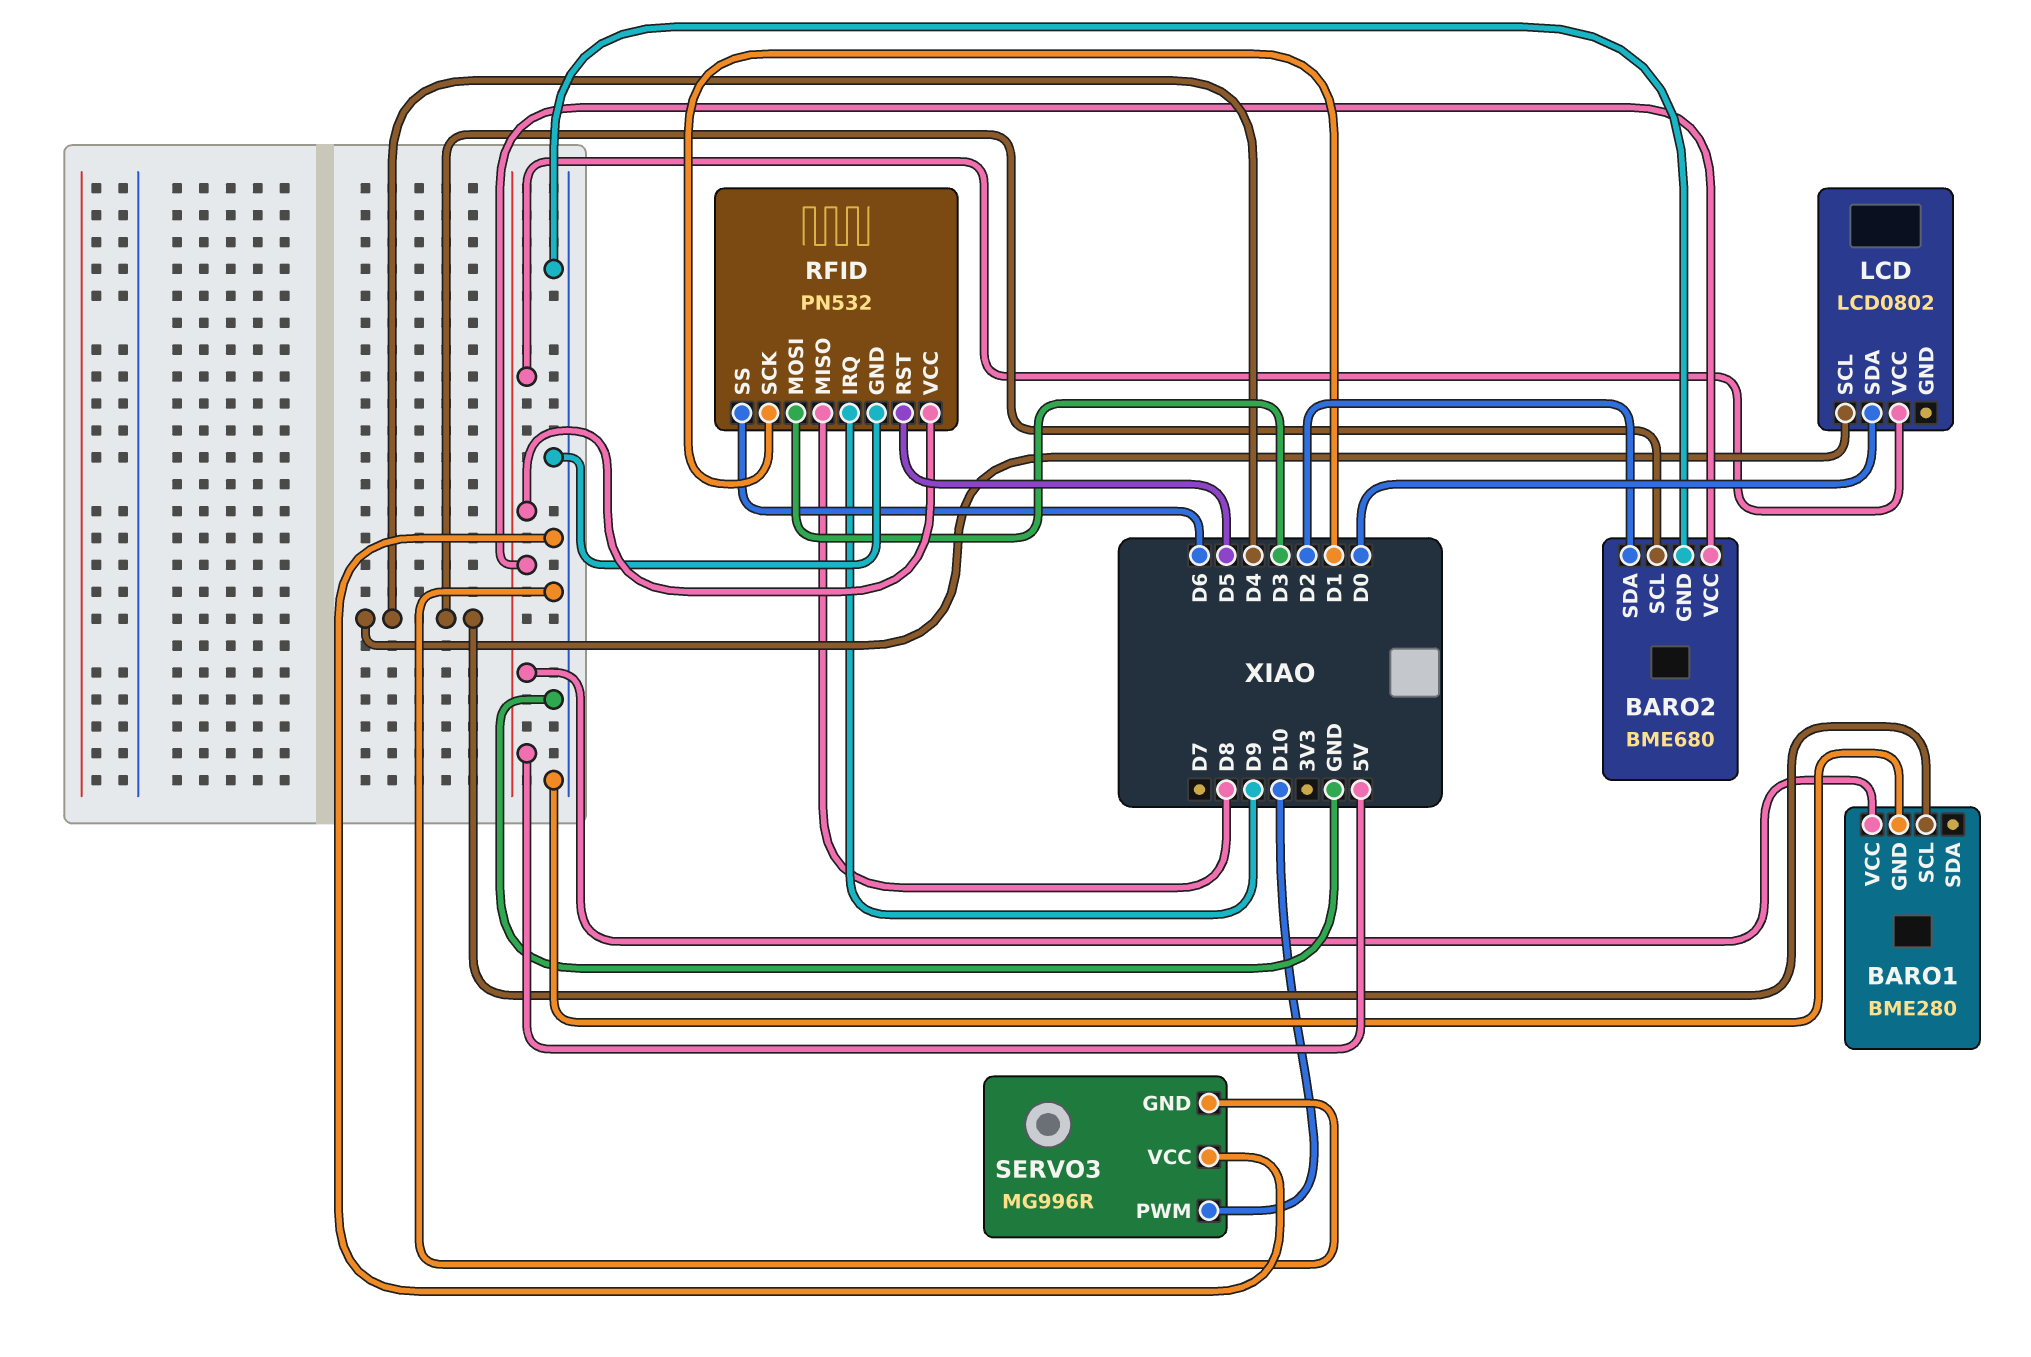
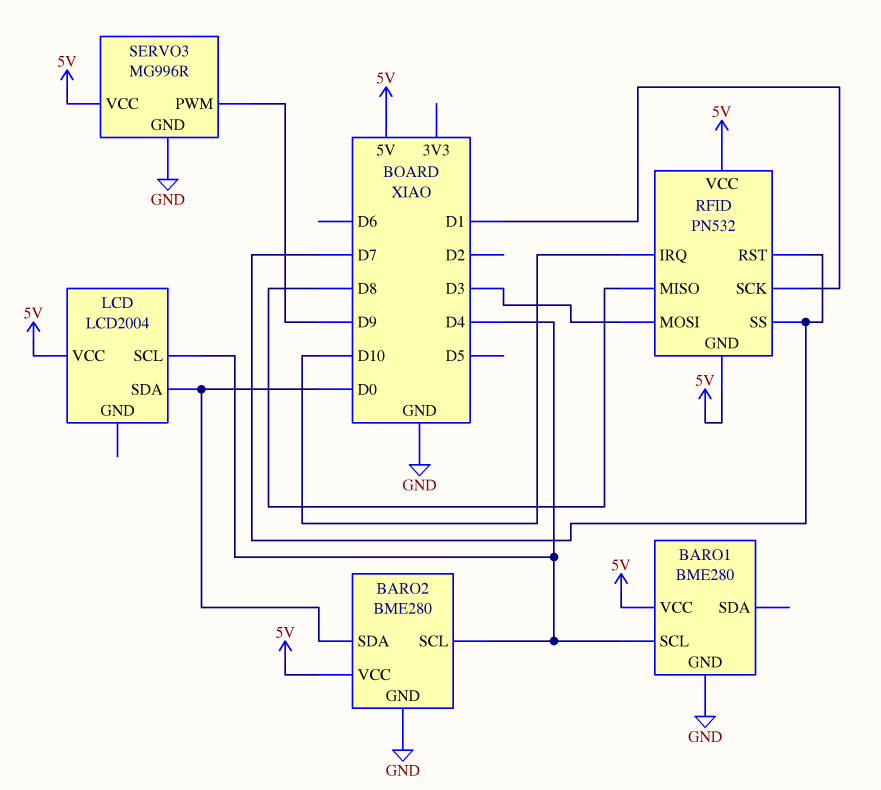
BARO2: BME680 -> BME280
BARO2 pin SDA: D2 -> D0
LCD: LCD0802 -> LCD2004
RFID pin GND: GND -> 5V
RFID pin IRQ: D9 -> D10
RFID pin RST: D5 -> D7
RFID pin SS: D6 -> D7
SERVO3 pin PWM: D10 -> D9
SERVO3 pin VCC: GND -> 5V

